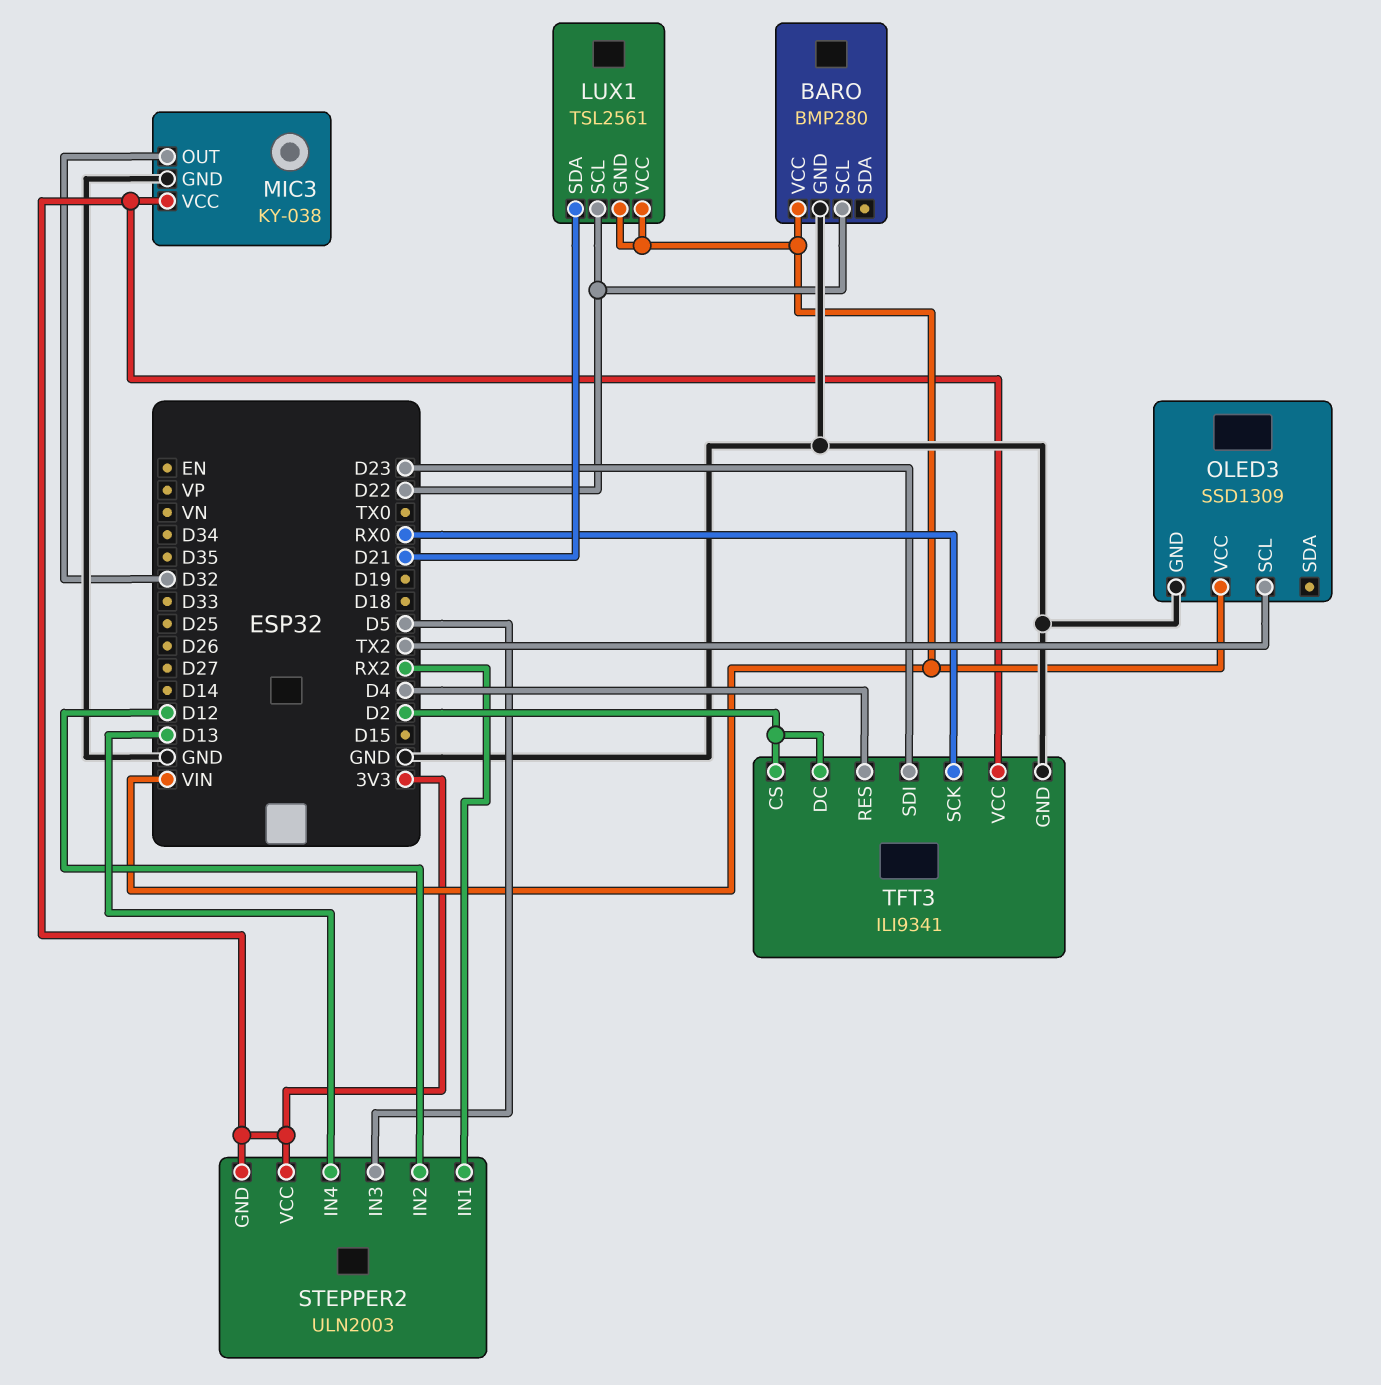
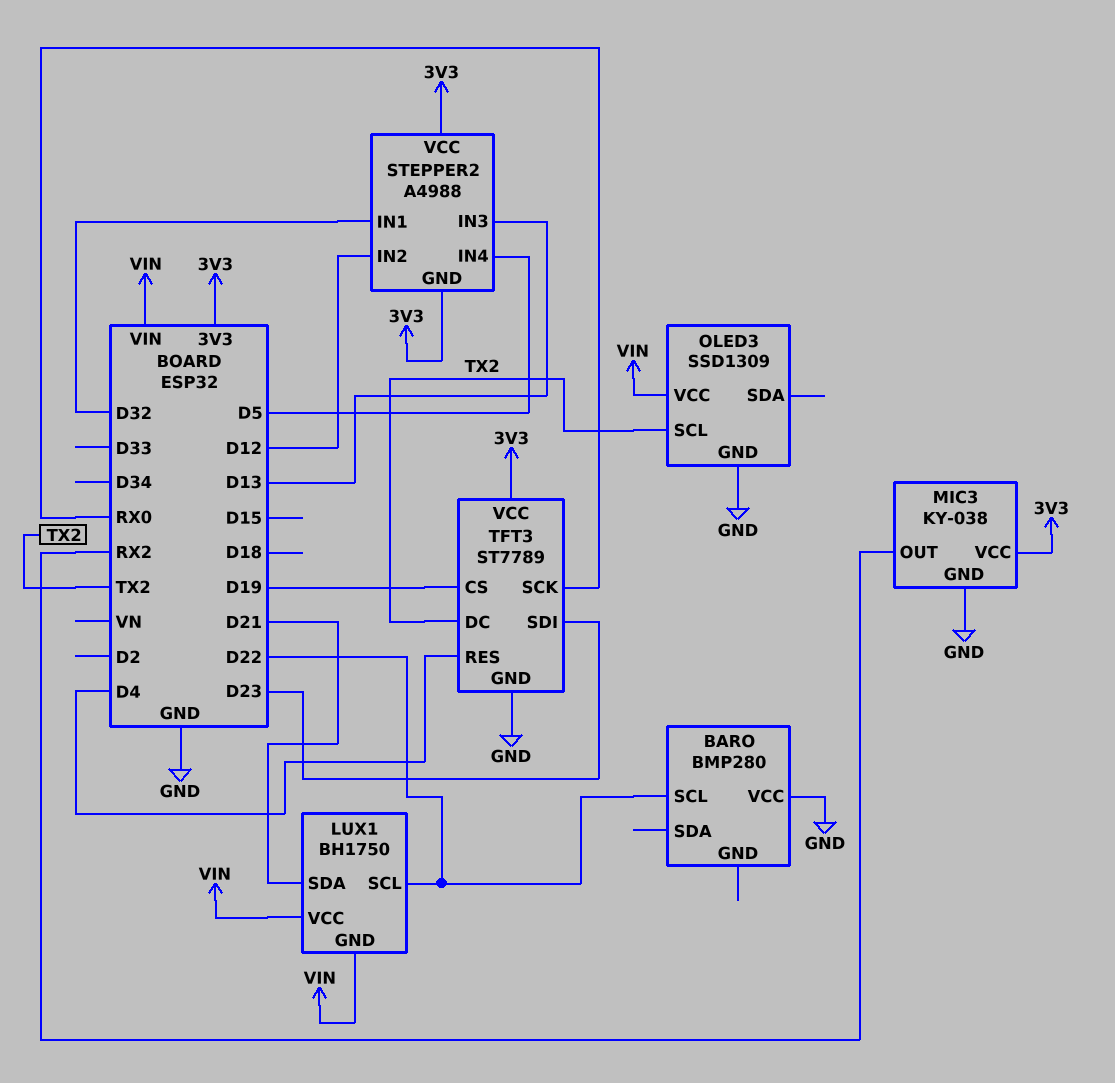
BARO pin GND: GND -> none
BARO pin VCC: VIN -> GND
LUX1: TSL2561 -> BH1750
MIC3 pin OUT: D32 -> RX2
STEPPER2: ULN2003 -> A4988
STEPPER2 pin IN1: RX2 -> D32
STEPPER2 pin IN3: D5 -> D13
STEPPER2 pin IN4: D13 -> D5
TFT3: ILI9341 -> ST7789
TFT3 pin CS: D2 -> D19
TFT3 pin DC: D2 -> TX2

